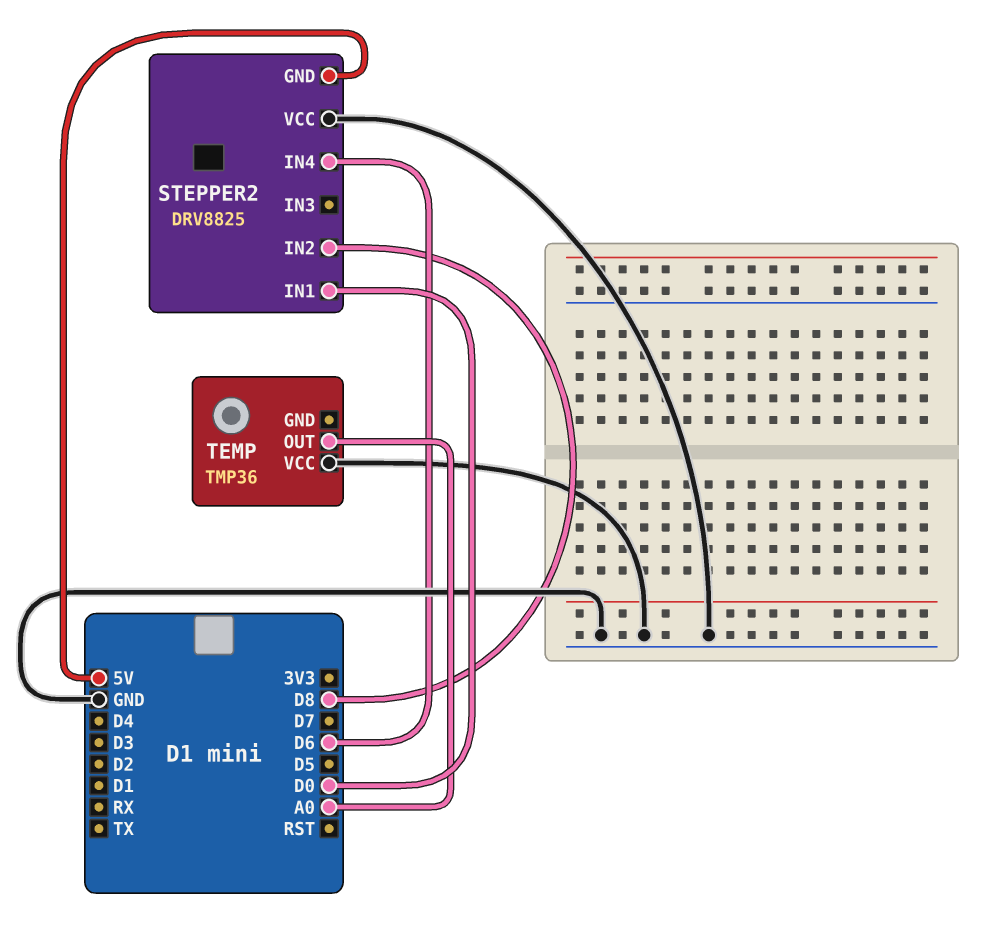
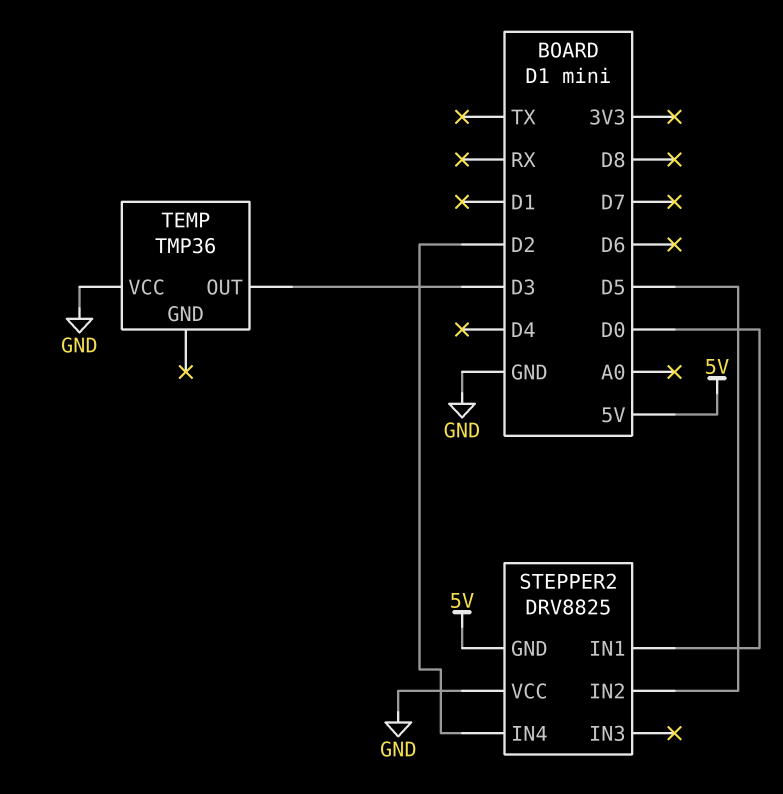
STEPPER2 pin IN2: D8 -> D5
STEPPER2 pin IN4: D6 -> D2
TEMP pin OUT: A0 -> D3

